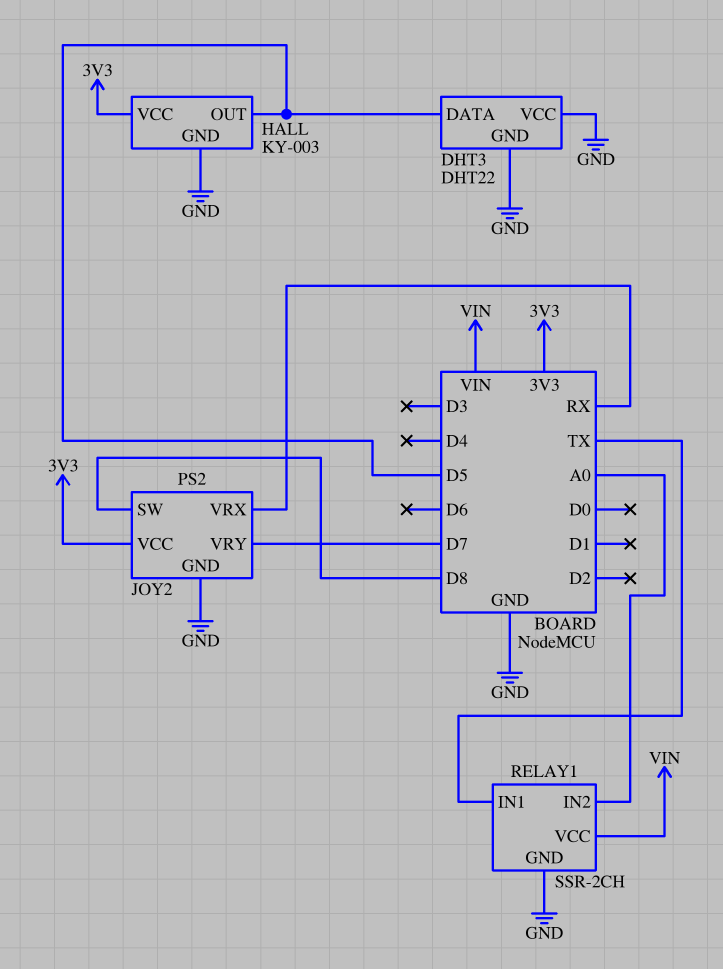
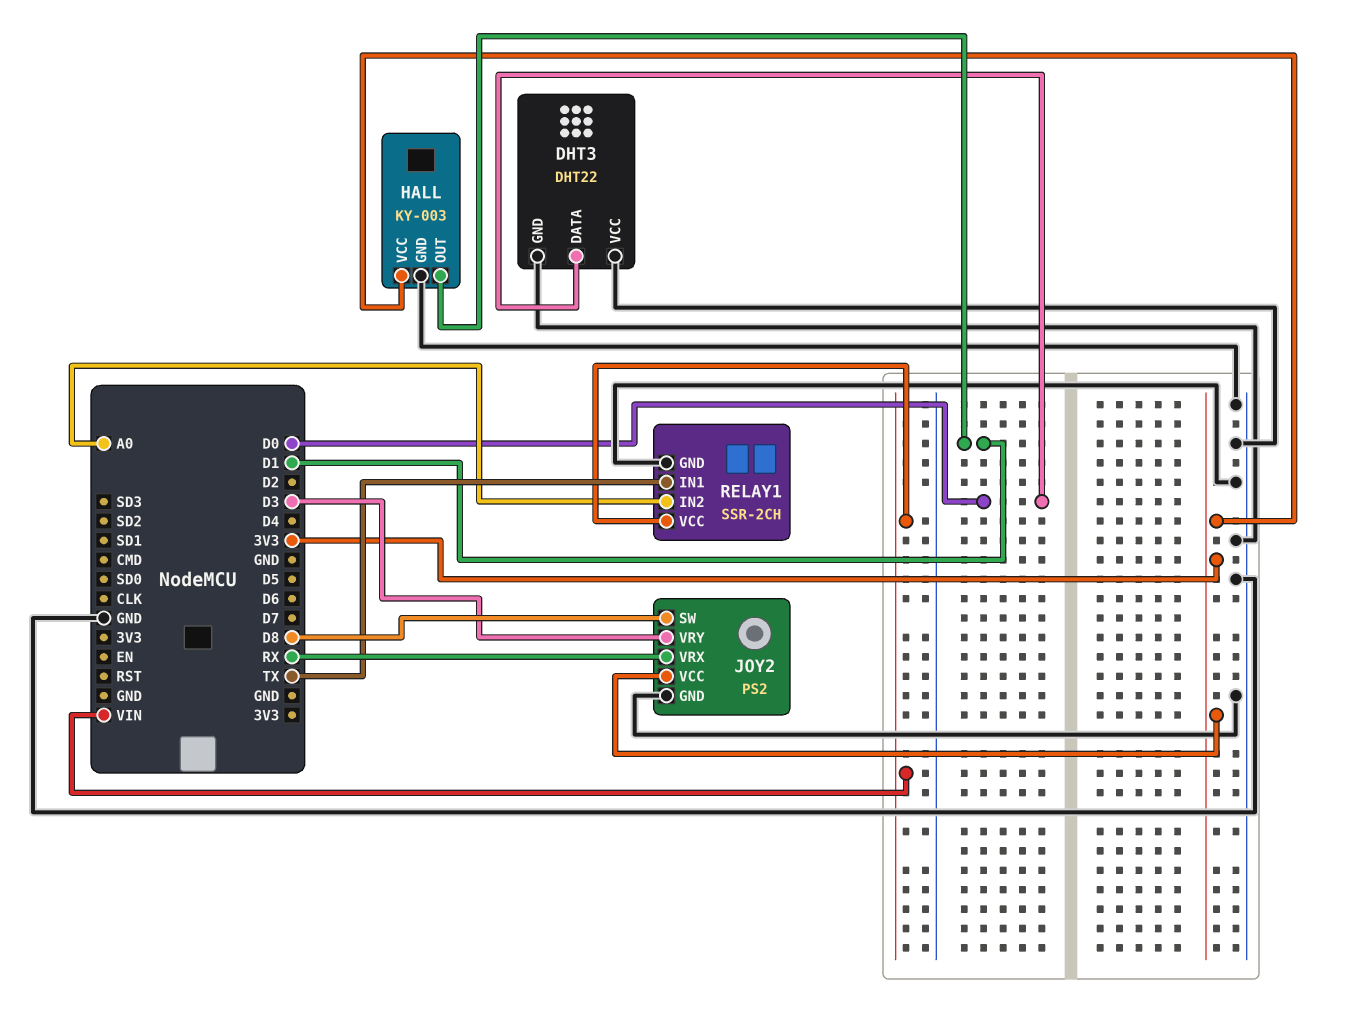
DHT3 pin DATA: D5 -> D0
HALL pin OUT: D5 -> D1
JOY2 pin VRY: D7 -> D3

